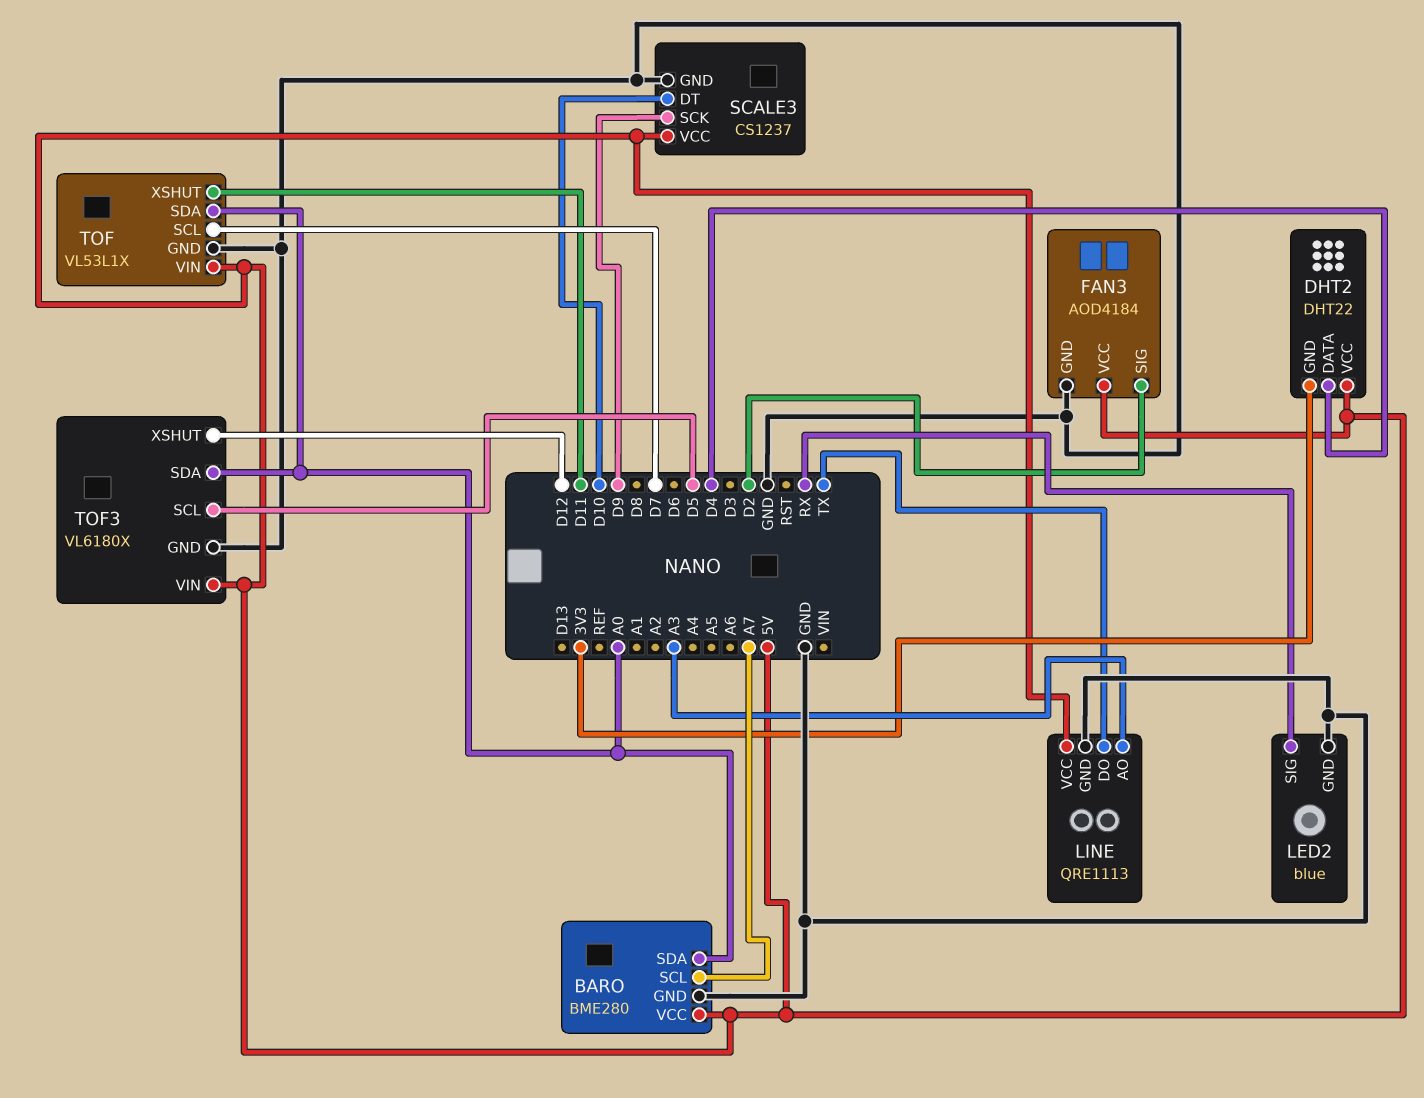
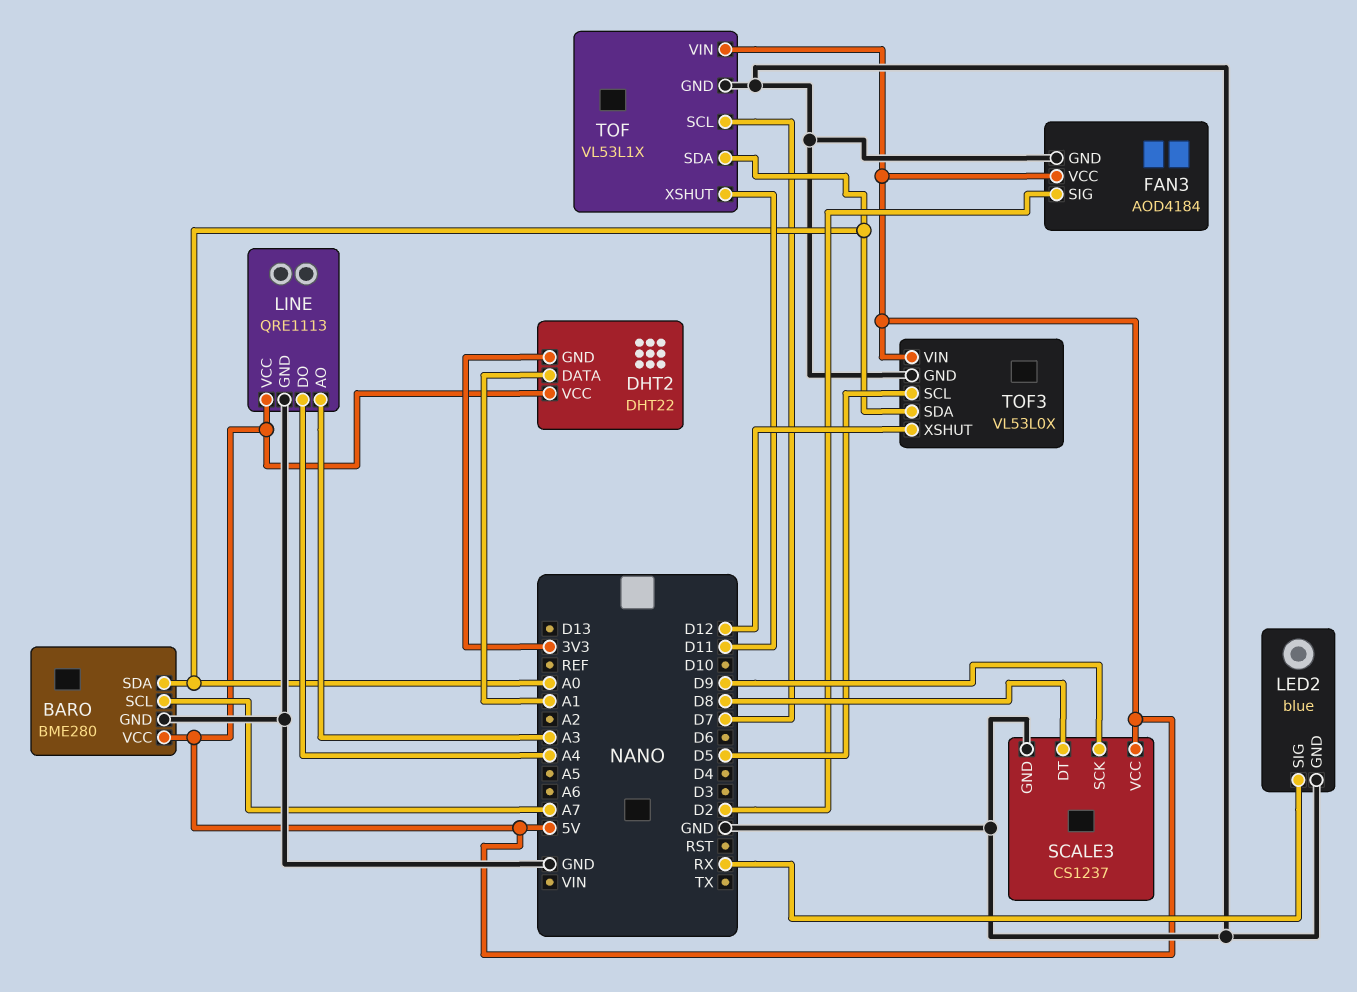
DHT2 pin DATA: D4 -> A1
LINE pin DO: TX -> A4
SCALE3 pin DT: D10 -> D8
TOF3: VL6180X -> VL53L0X

